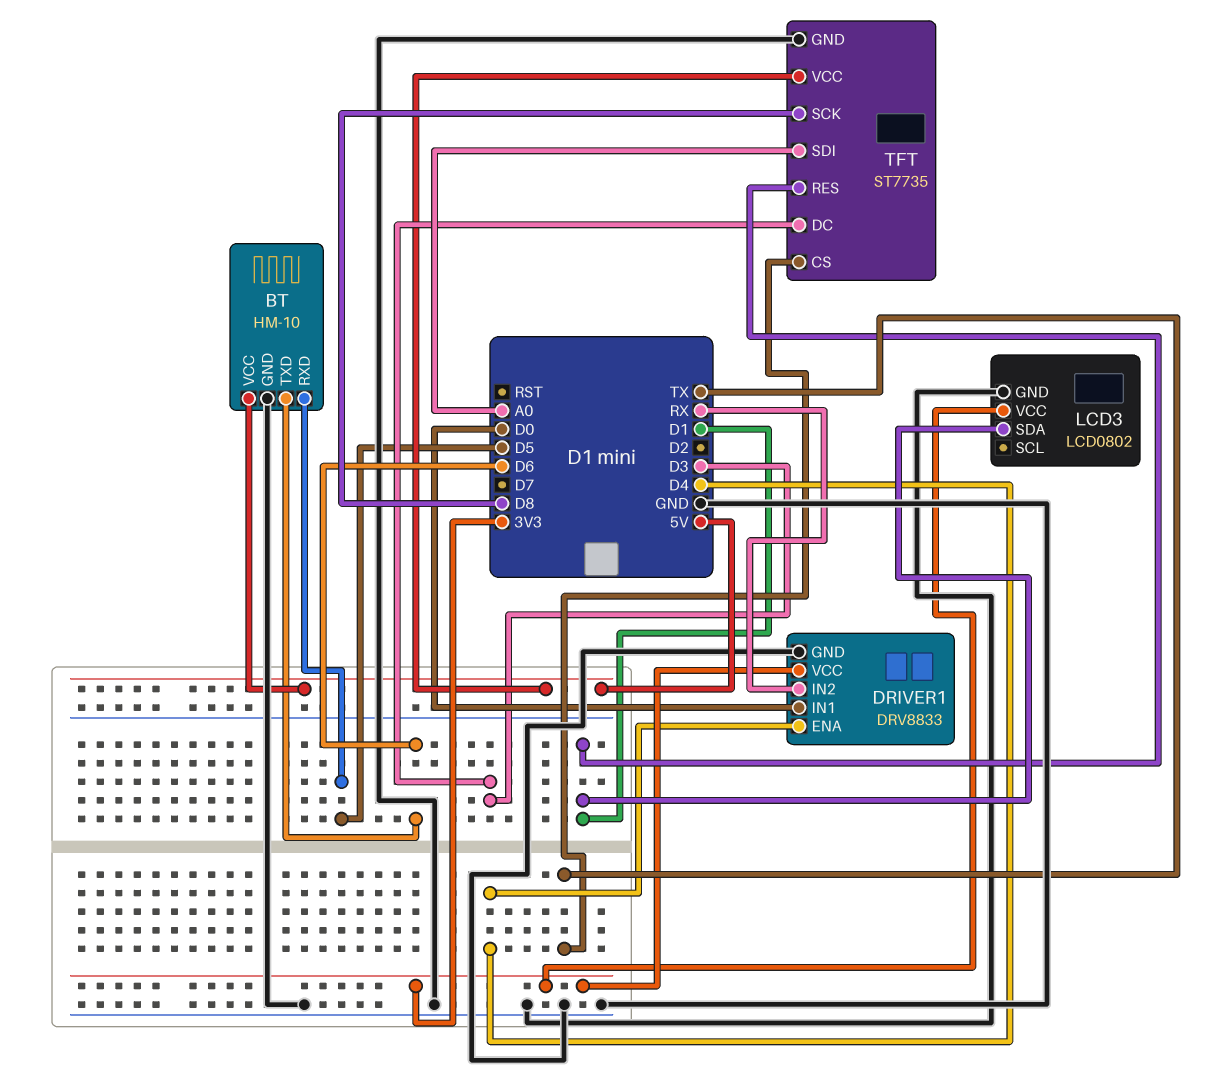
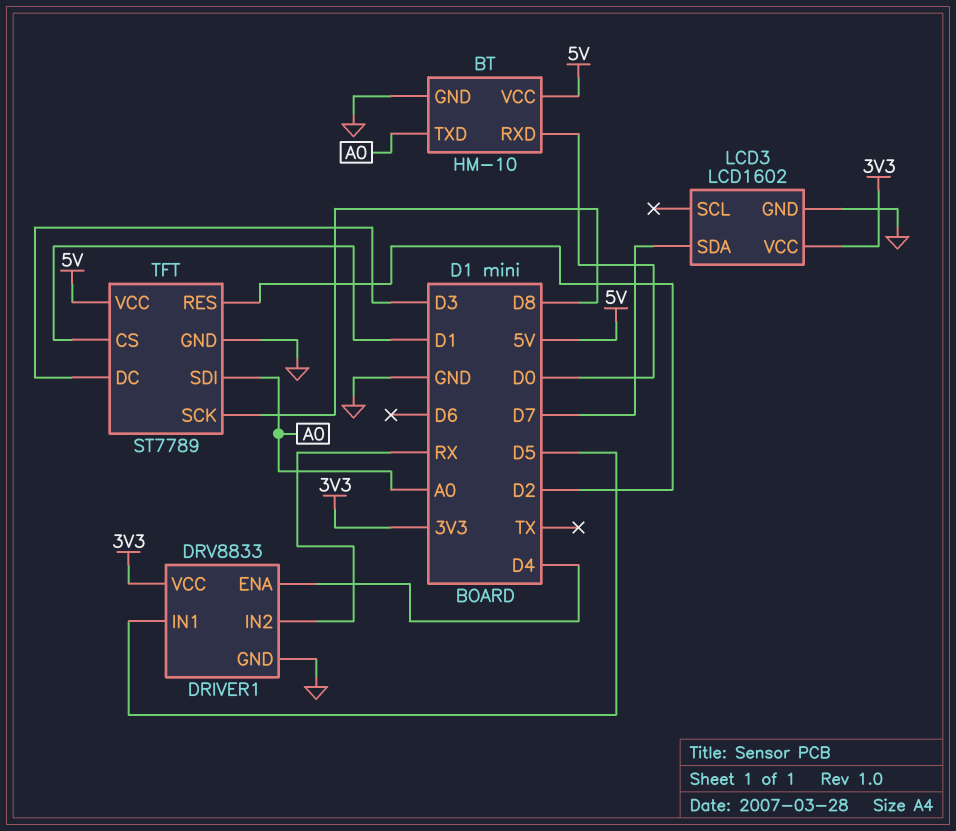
BT pin RXD: D5 -> D0
BT pin TXD: D6 -> A0
DRIVER1 pin IN1: D0 -> D5
LCD3: LCD0802 -> LCD1602
LCD3 pin SDA: D1 -> D7
TFT: ST7735 -> ST7789
TFT pin CS: TX -> D1
TFT pin RES: D1 -> D2

